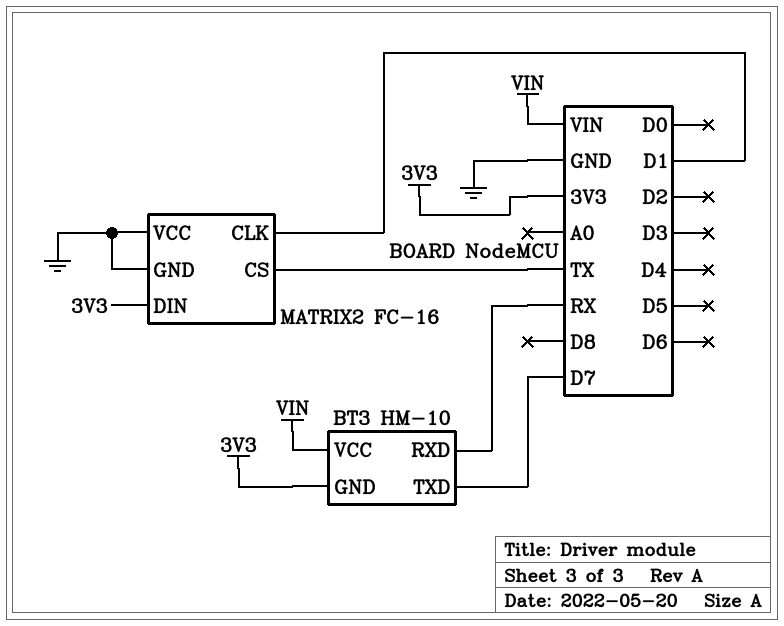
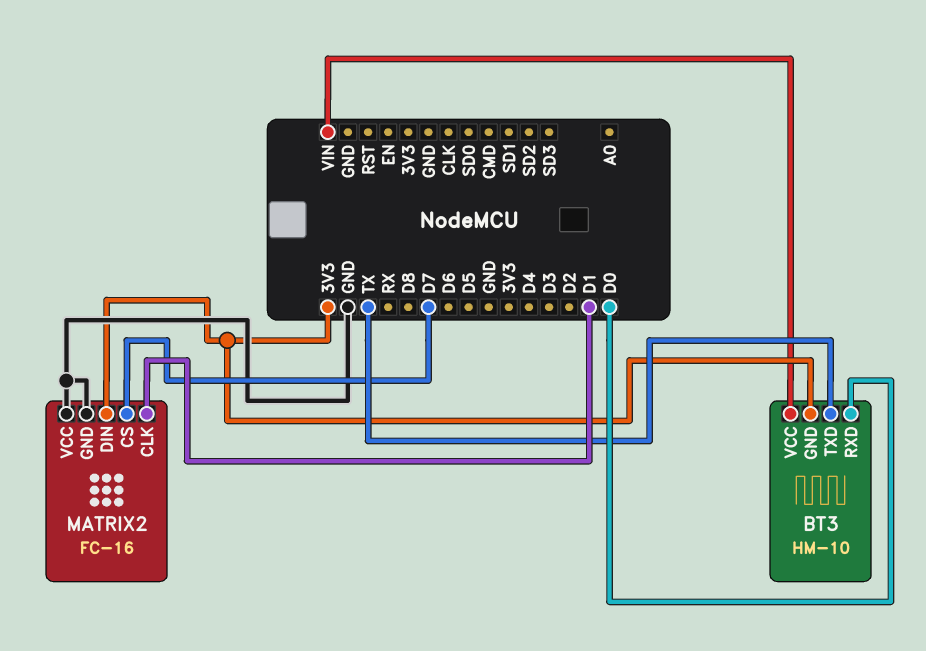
BT3 pin RXD: RX -> D0
BT3 pin TXD: D7 -> TX
MATRIX2 pin CS: TX -> D7

